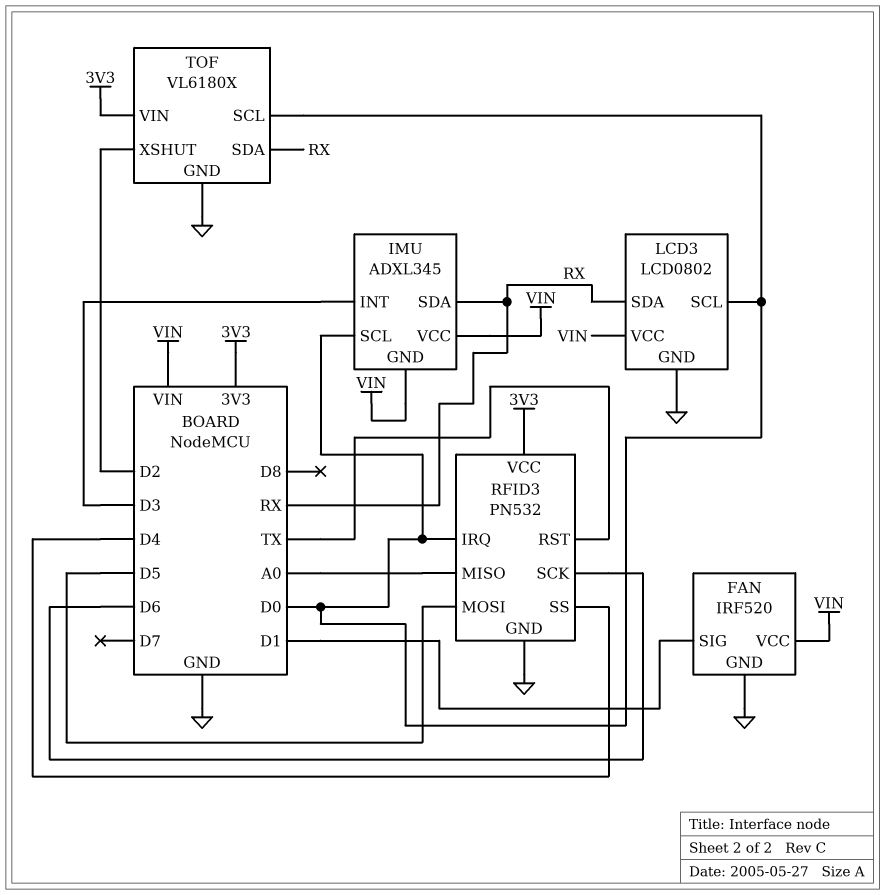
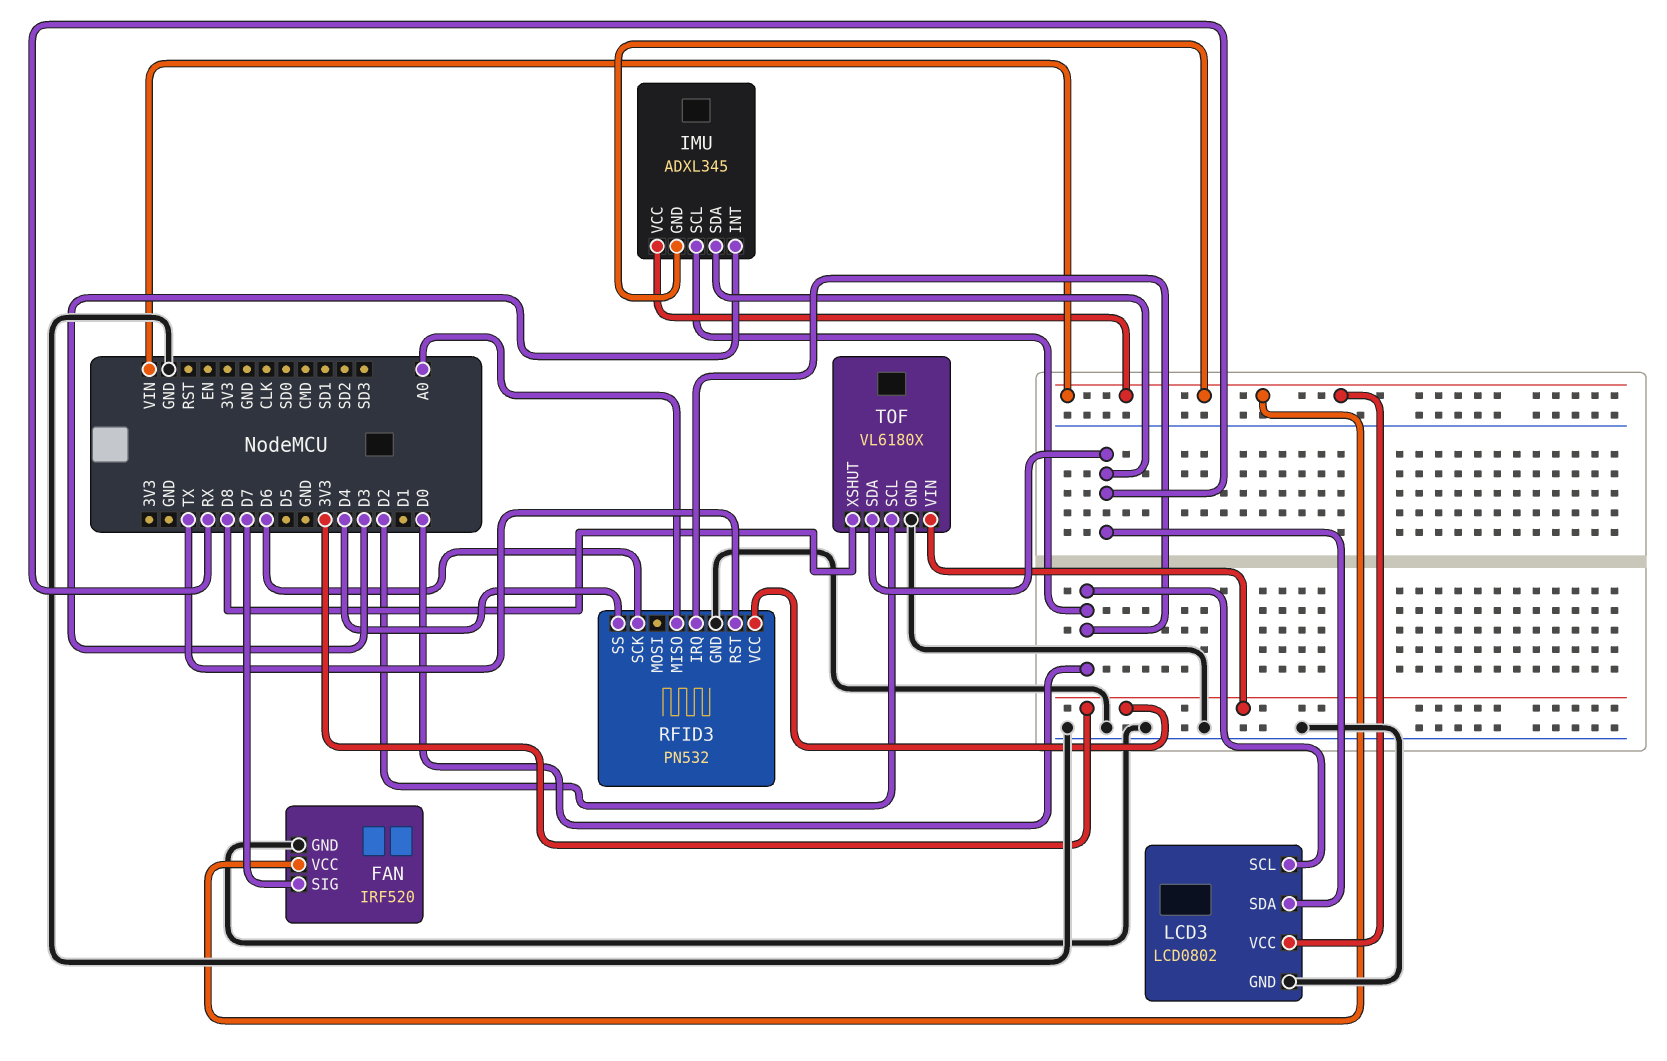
FAN pin SIG: D1 -> D7
RFID3 pin MOSI: D5 -> none
TOF pin SCL: D0 -> D2
TOF pin XSHUT: D2 -> D8

